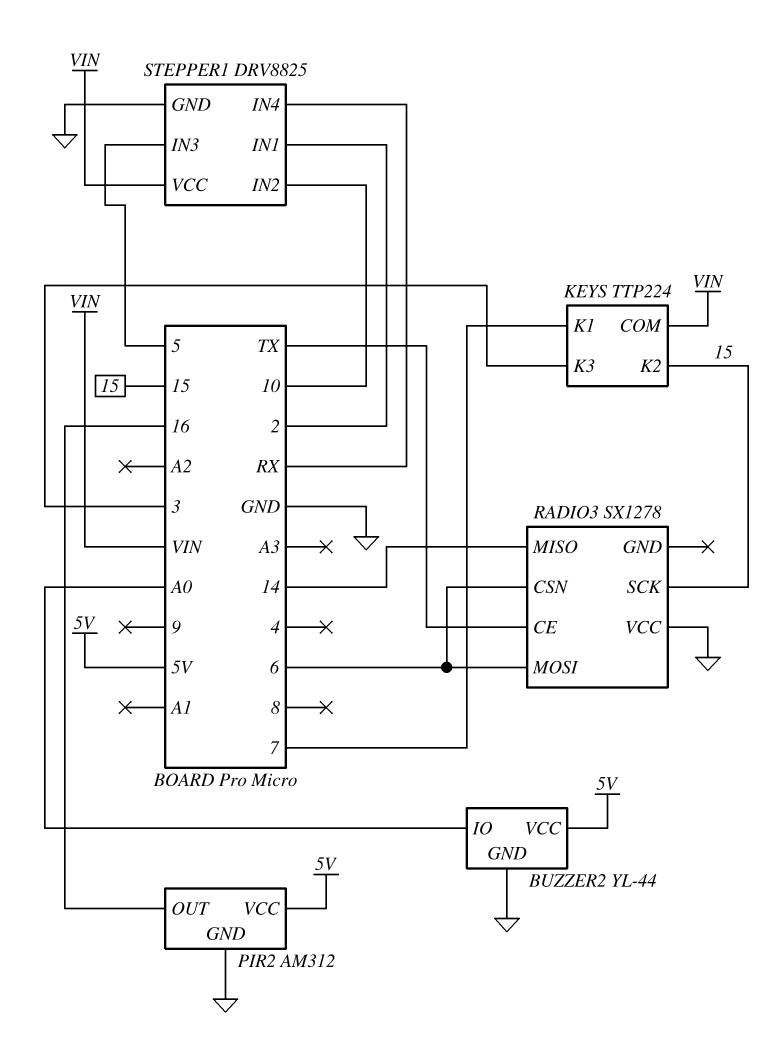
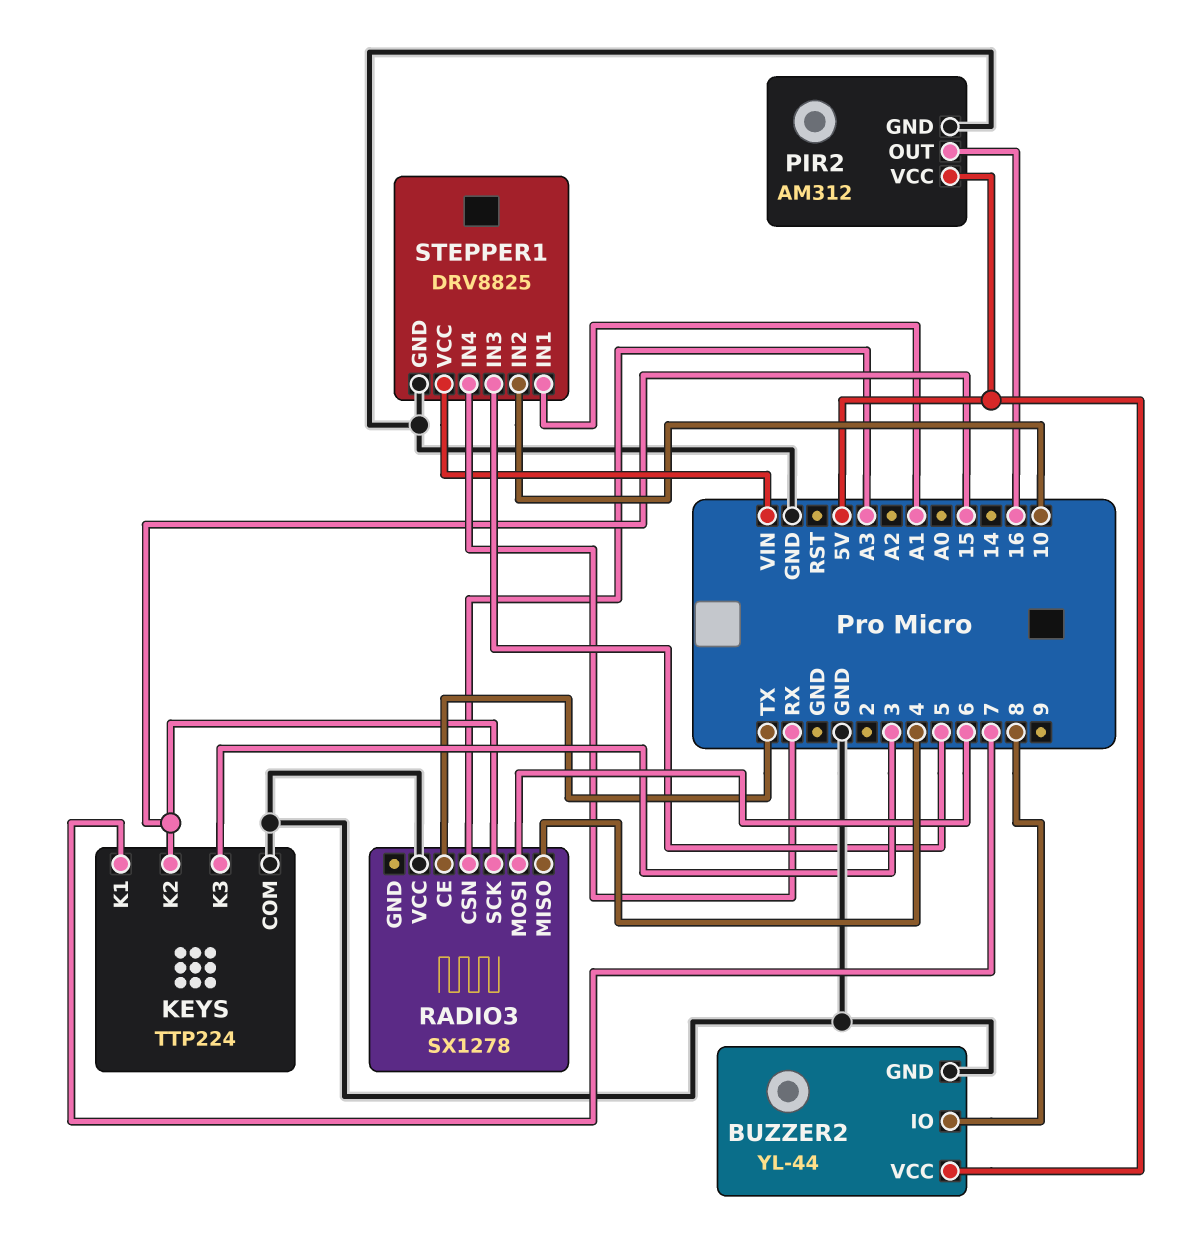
BUZZER2 pin IO: A0 -> 8
KEYS pin COM: VIN -> GND
RADIO3 pin CSN: 6 -> A3
RADIO3 pin MISO: 14 -> 4
STEPPER1 pin IN1: 2 -> A1

